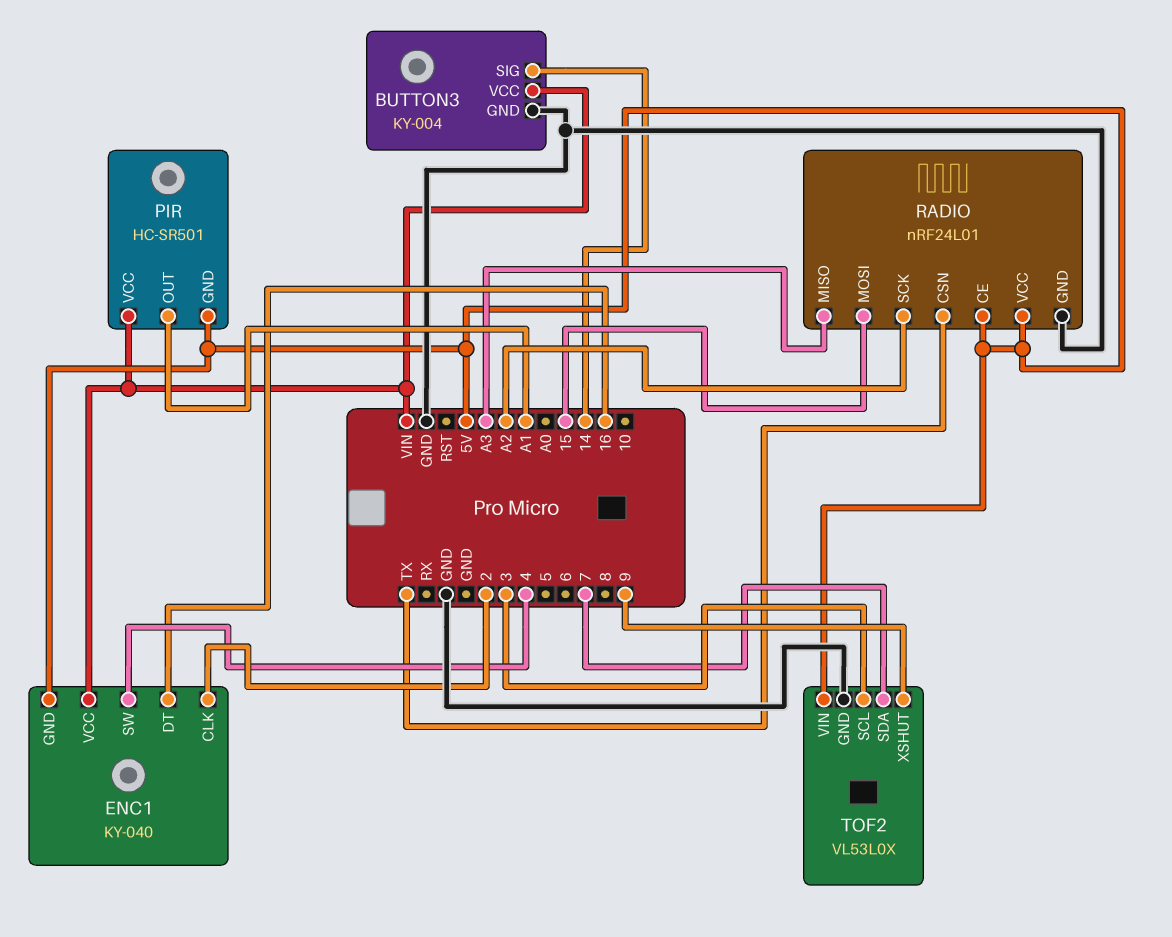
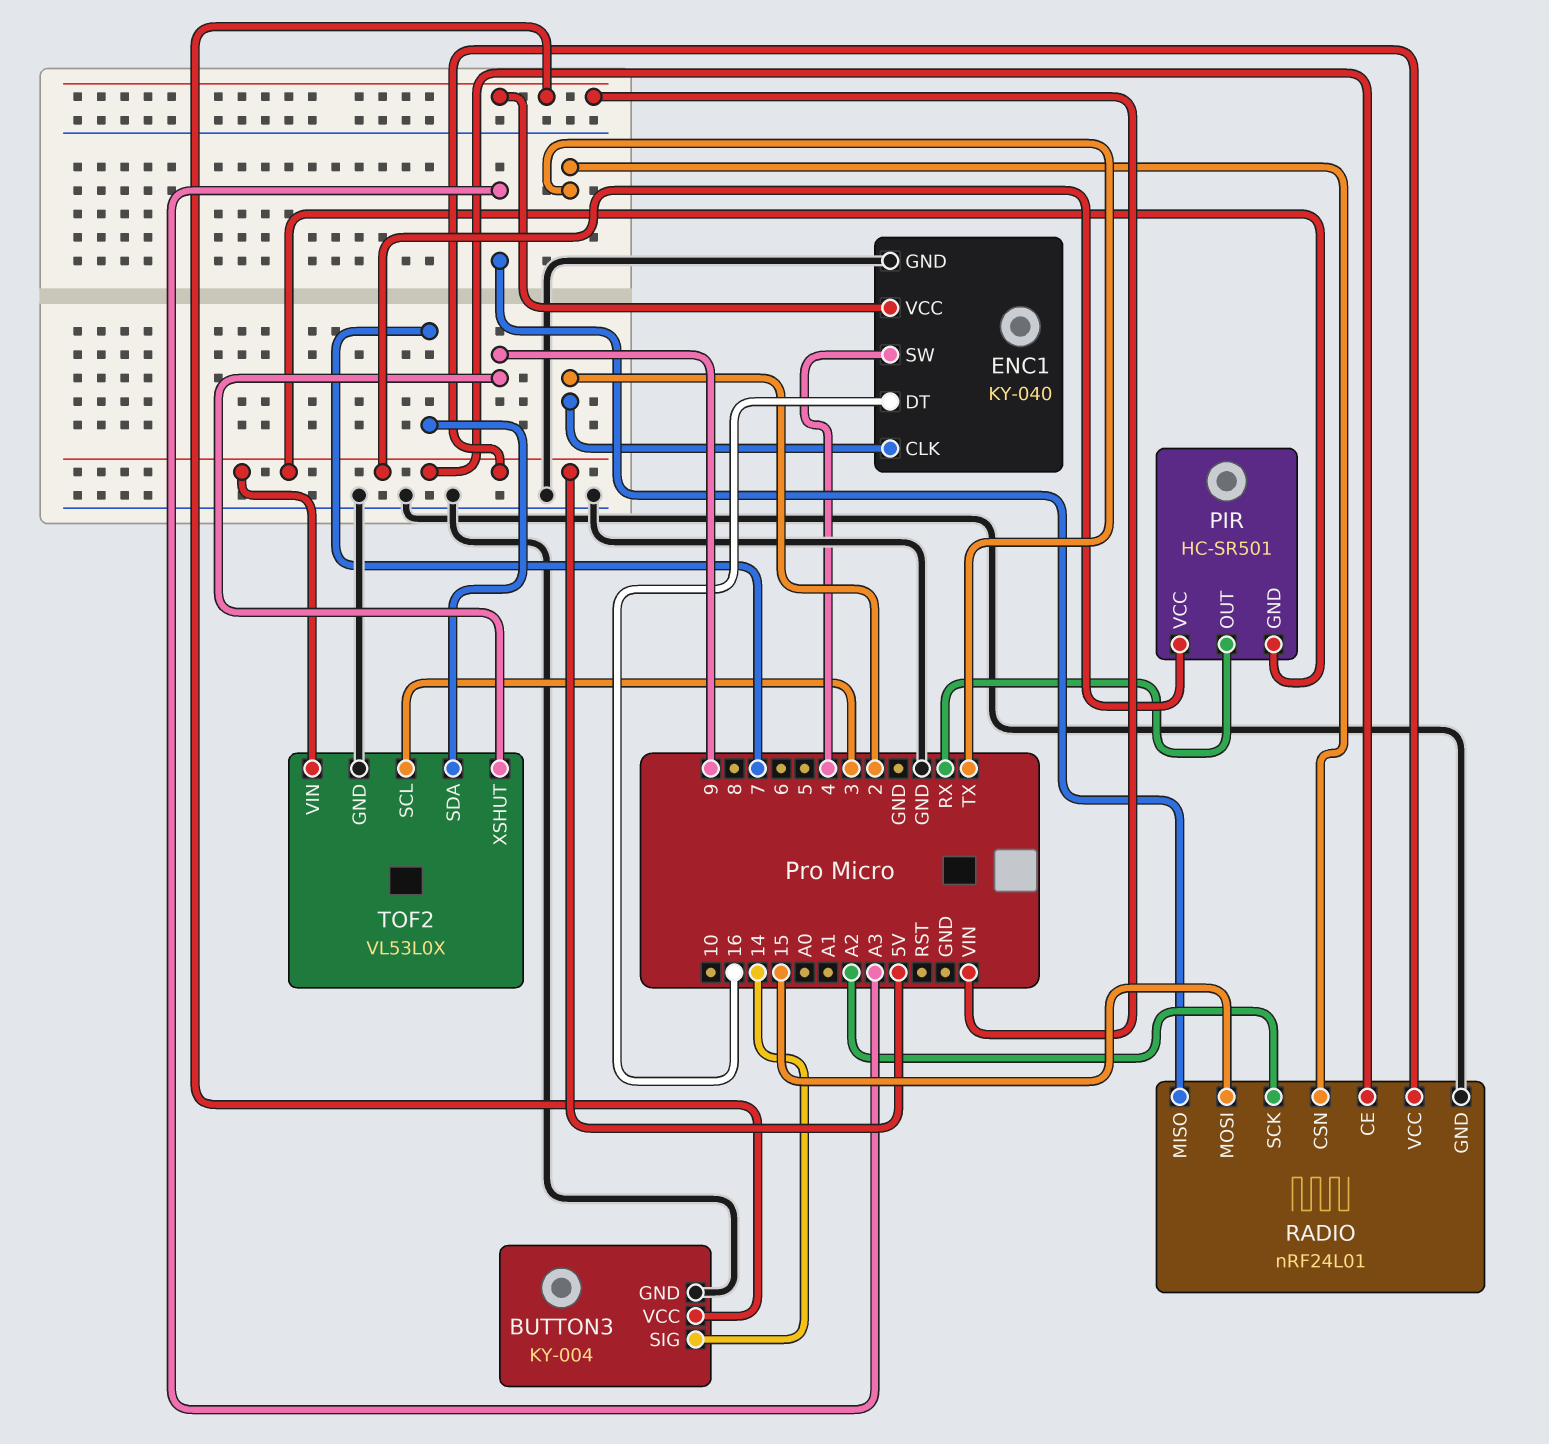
ENC1 pin GND: 5V -> GND
PIR pin OUT: A1 -> RX
PIR pin VCC: VIN -> 5V

